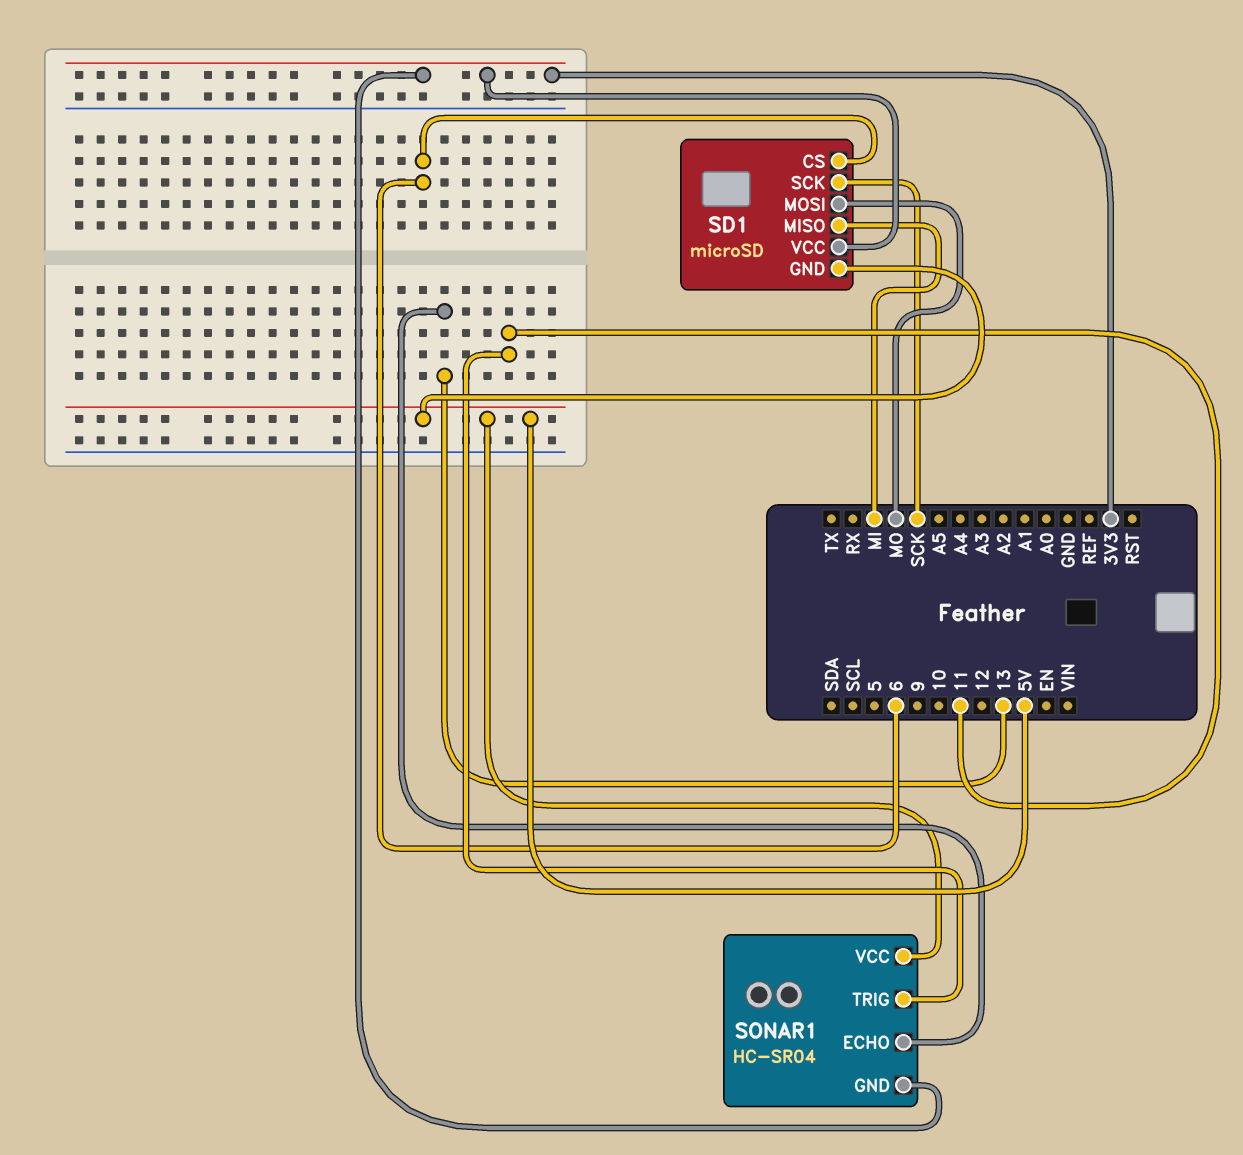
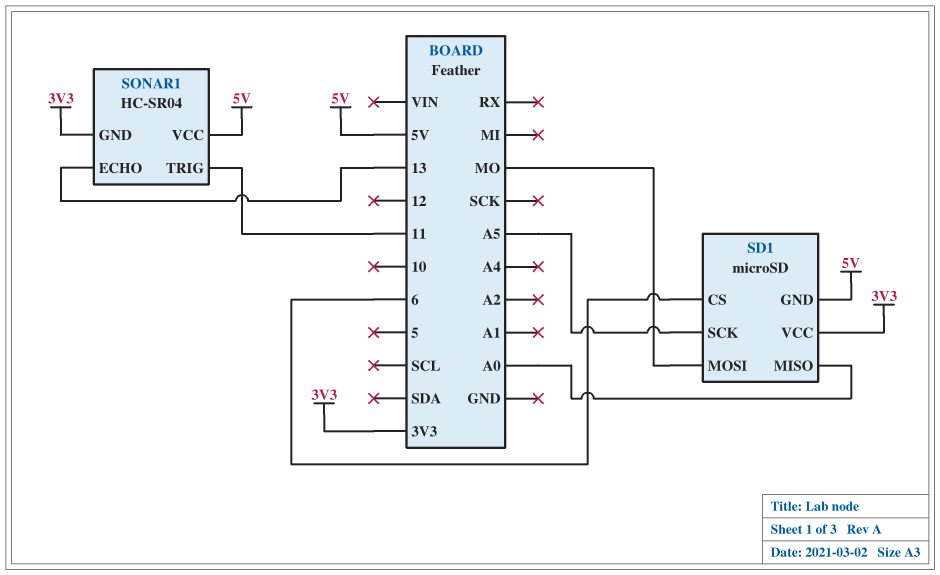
SD1 pin MISO: MI -> A0
SD1 pin SCK: SCK -> A5

